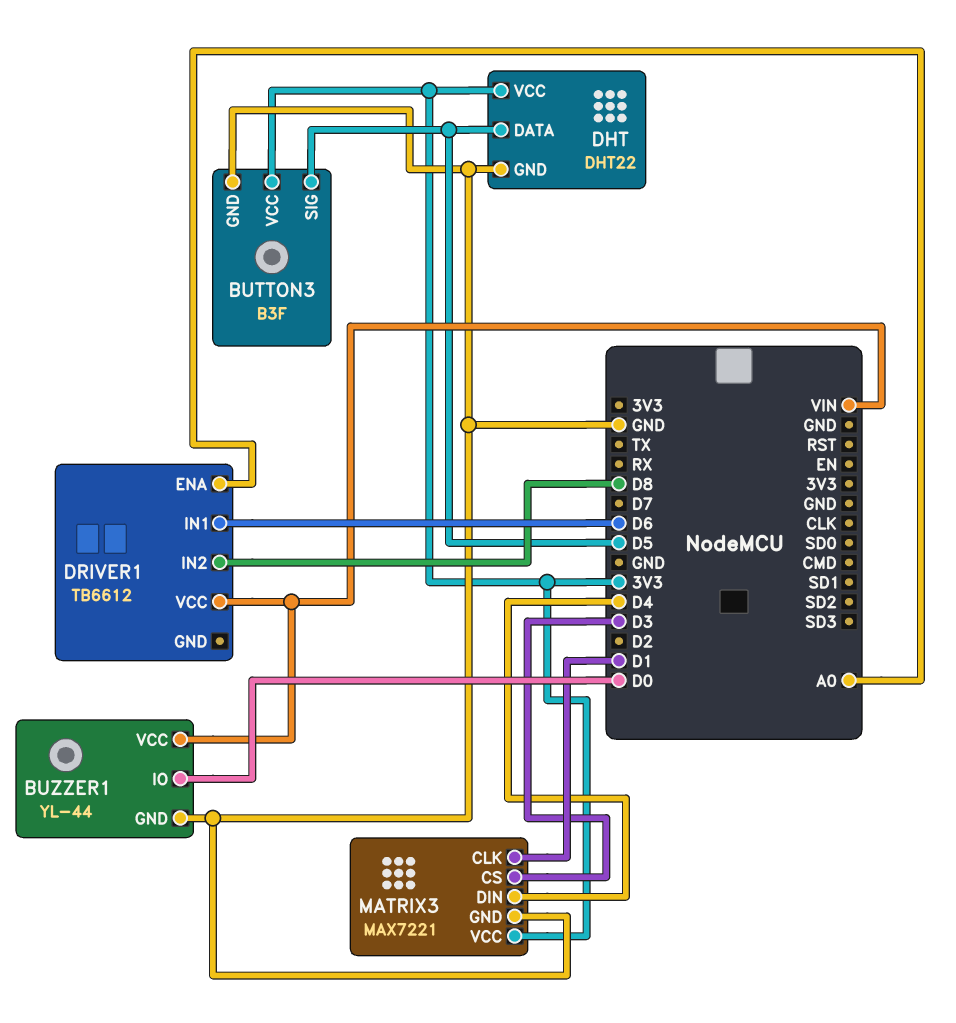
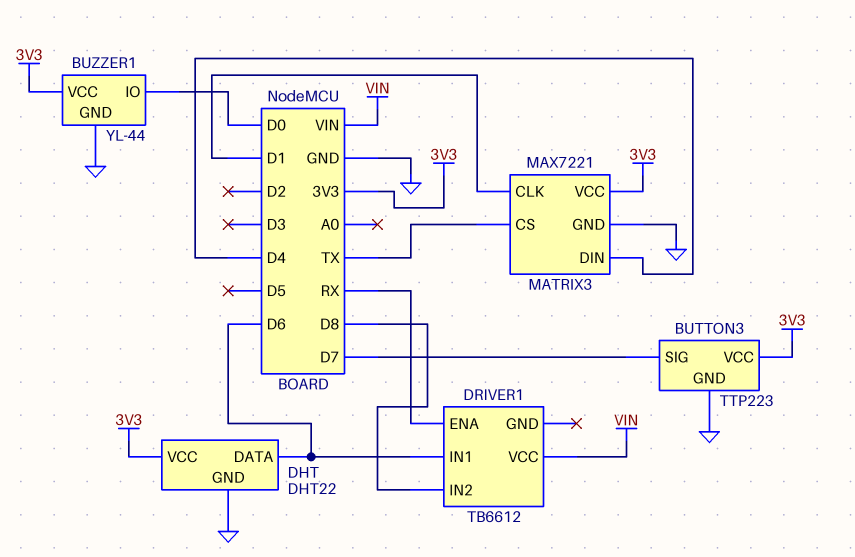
BUTTON3: B3F -> TTP223
BUTTON3 pin SIG: D5 -> D7
BUZZER1 pin VCC: VIN -> 3V3
DHT pin DATA: D5 -> D6
DRIVER1 pin ENA: A0 -> RX
MATRIX3 pin CS: D3 -> TX

